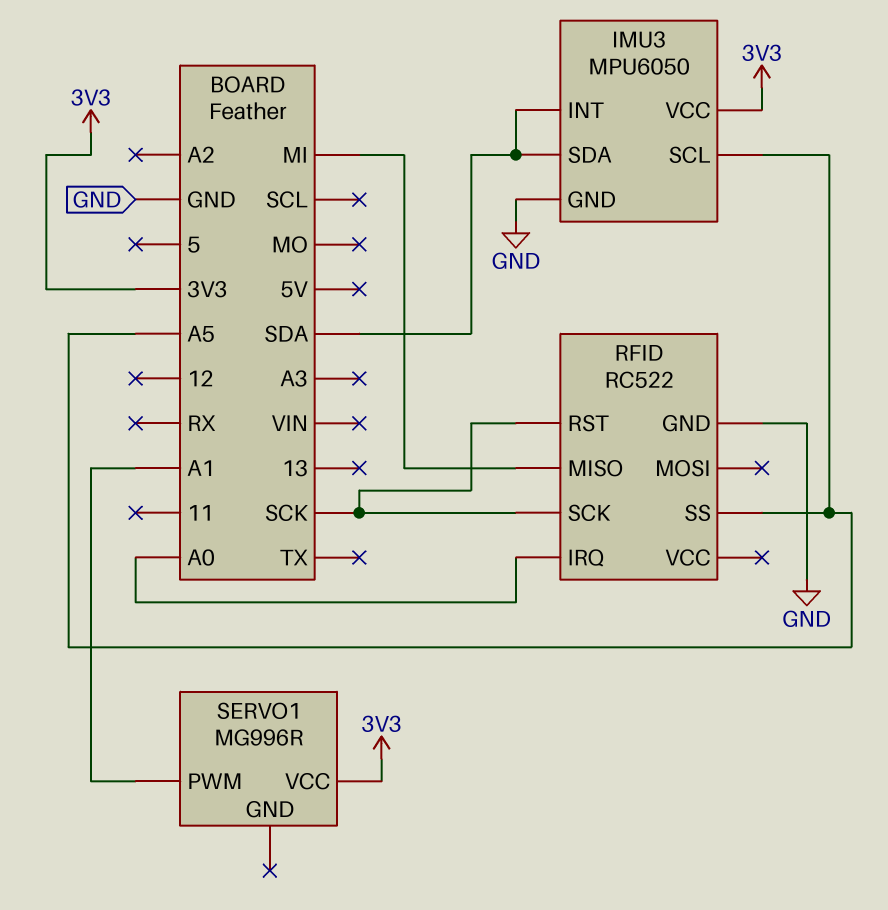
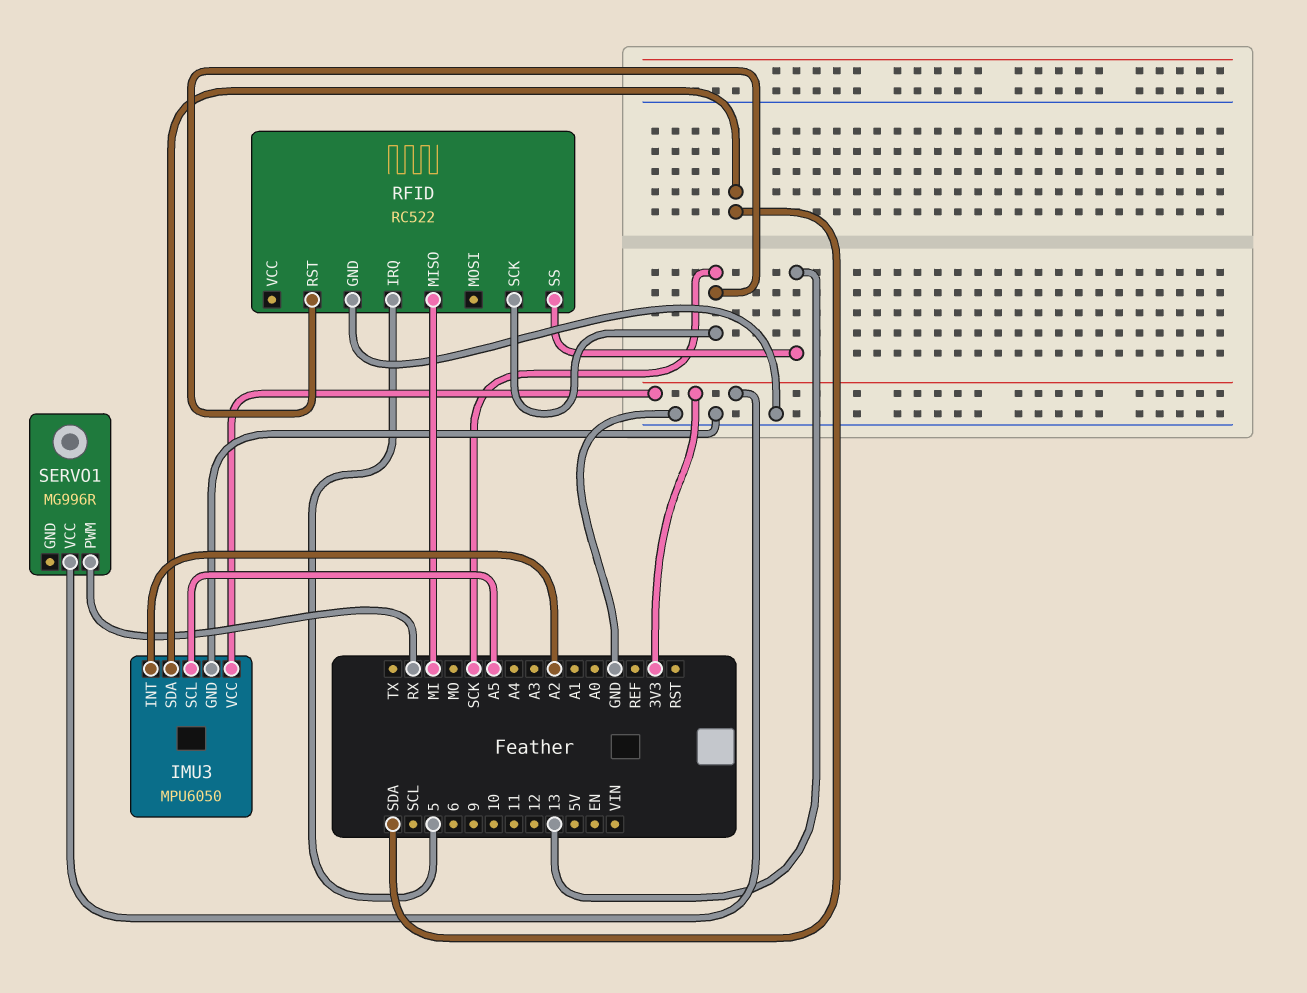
IMU3 pin INT: SDA -> A2
RFID pin IRQ: A0 -> 5
RFID pin SS: A5 -> 13
SERVO1 pin PWM: A1 -> RX

